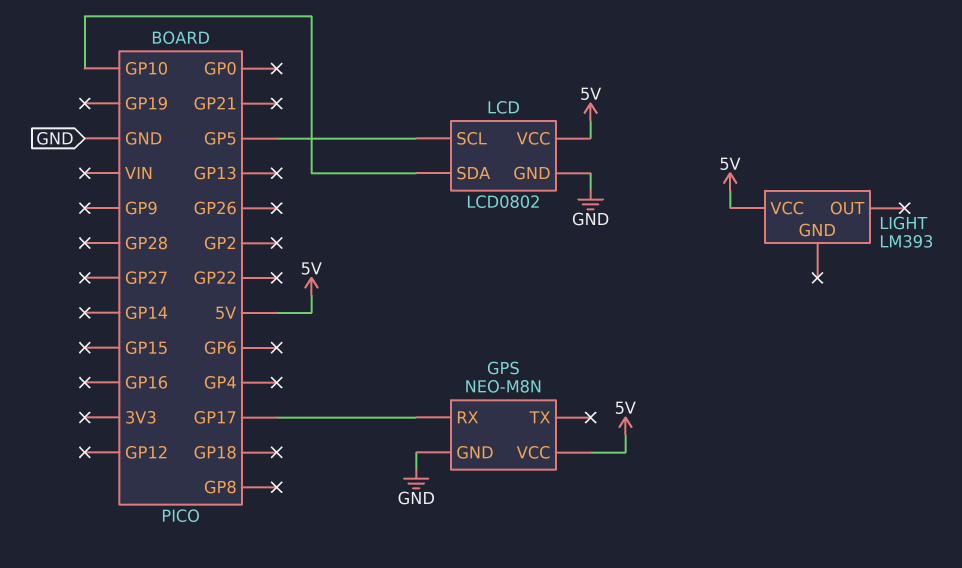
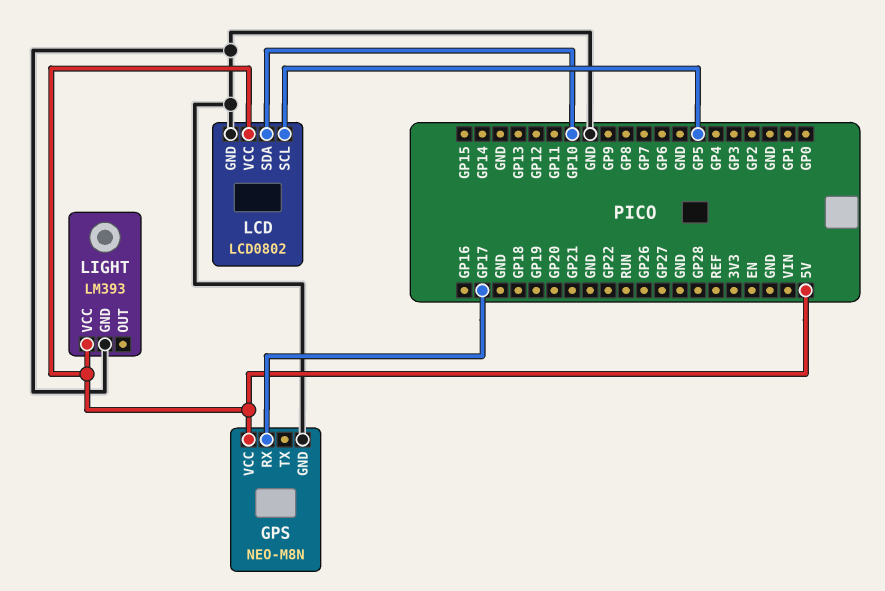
LIGHT pin GND: none -> GND

